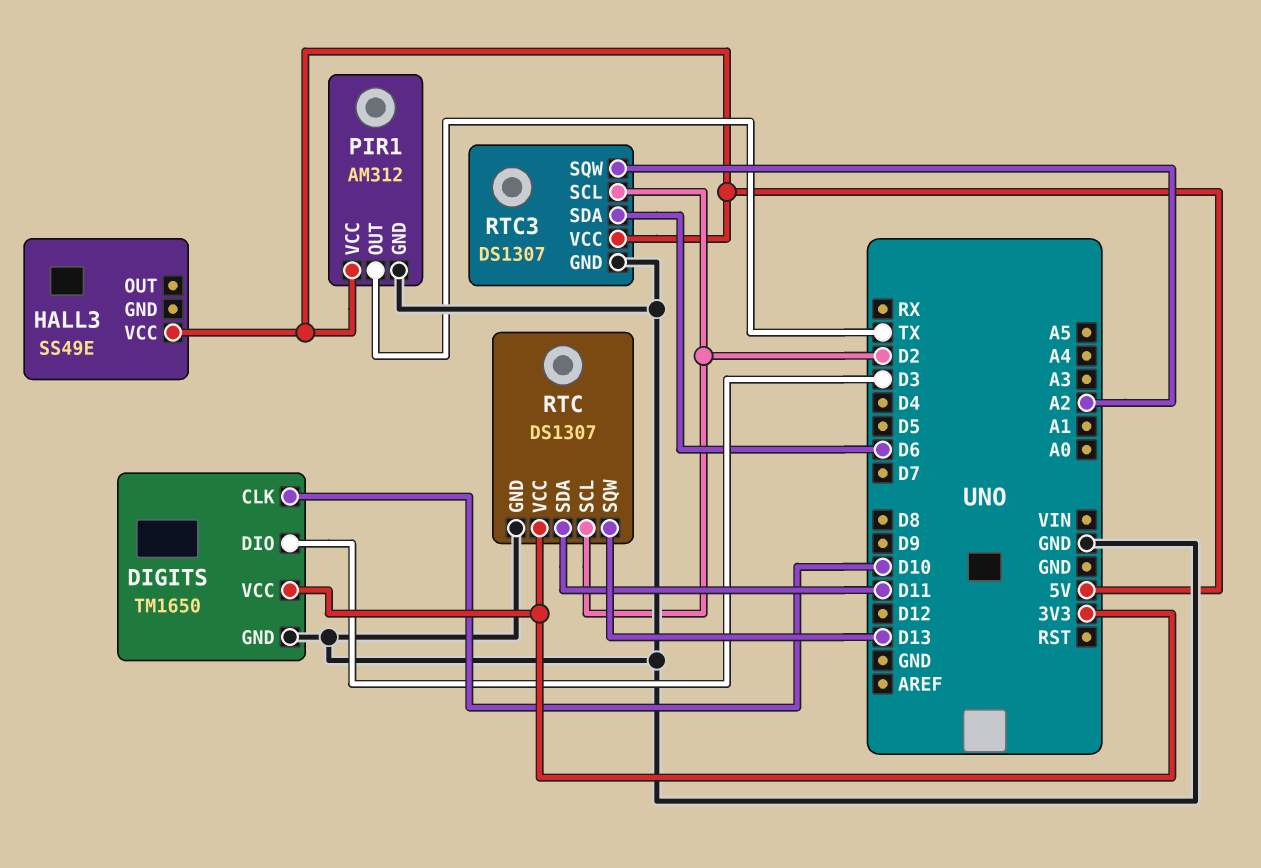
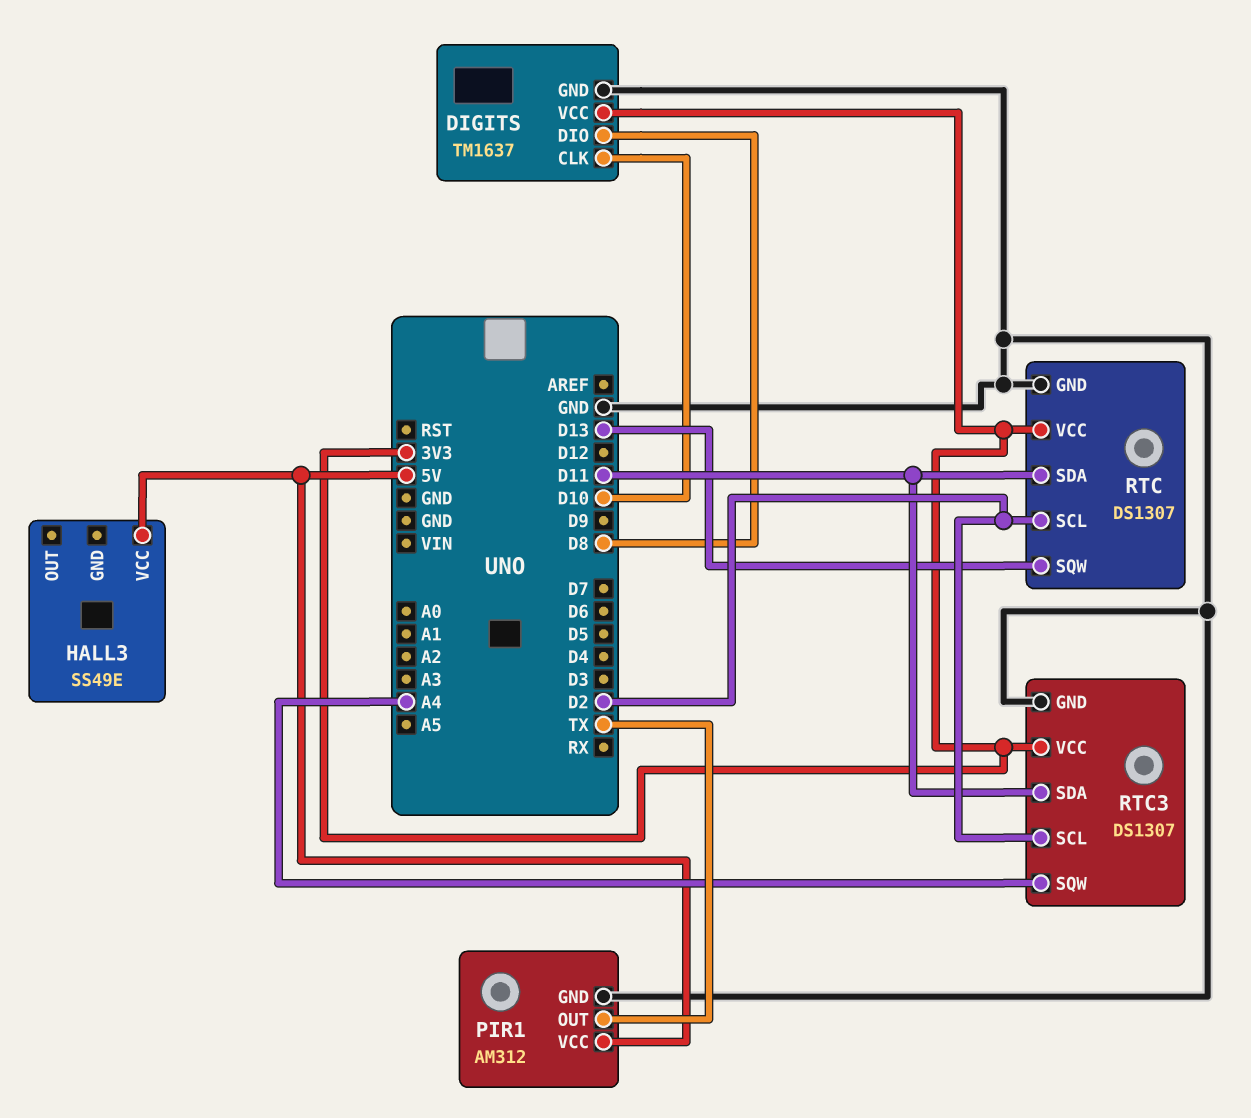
DIGITS: TM1650 -> TM1637
DIGITS pin DIO: D3 -> D8
RTC3 pin SDA: D6 -> D11
RTC3 pin SQW: A2 -> A4
RTC3 pin VCC: 5V -> 3V3

